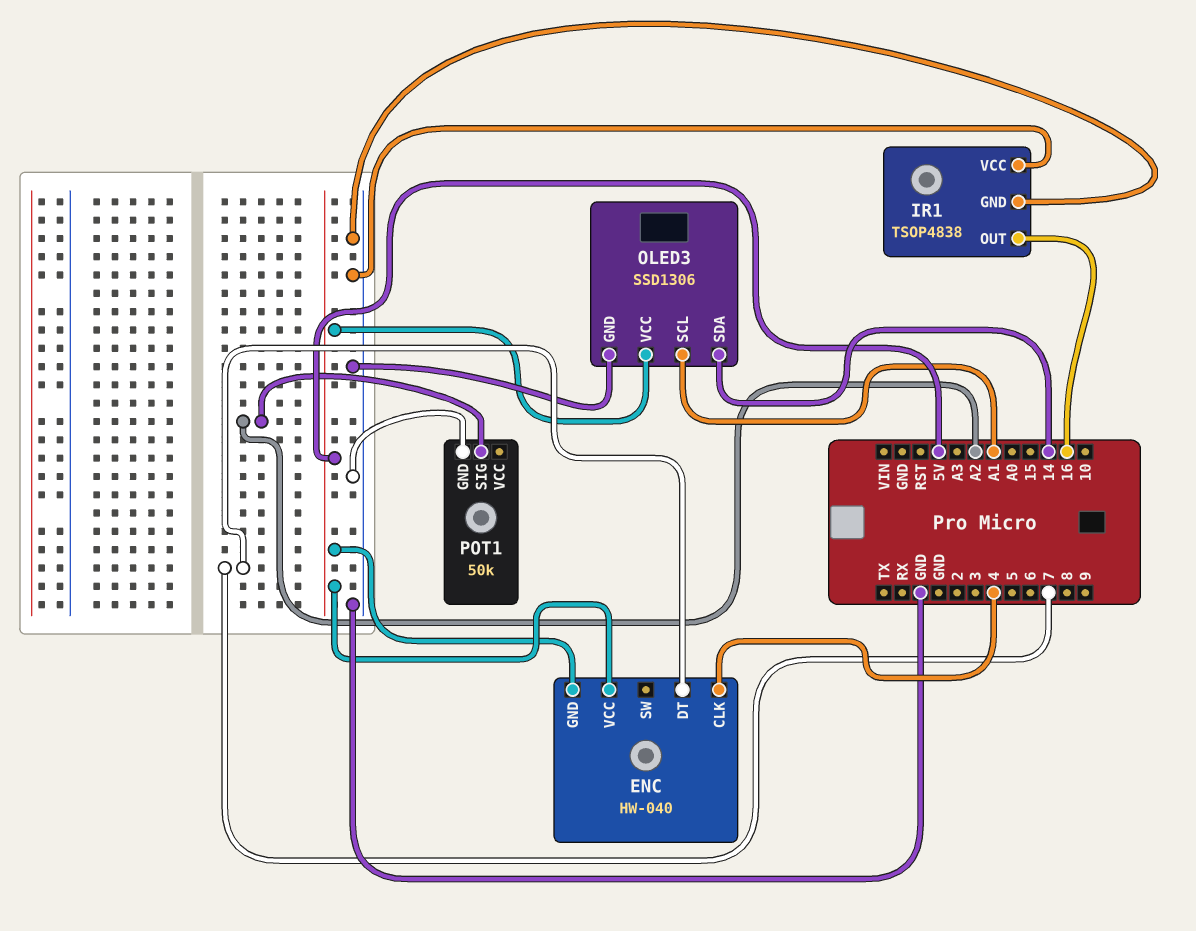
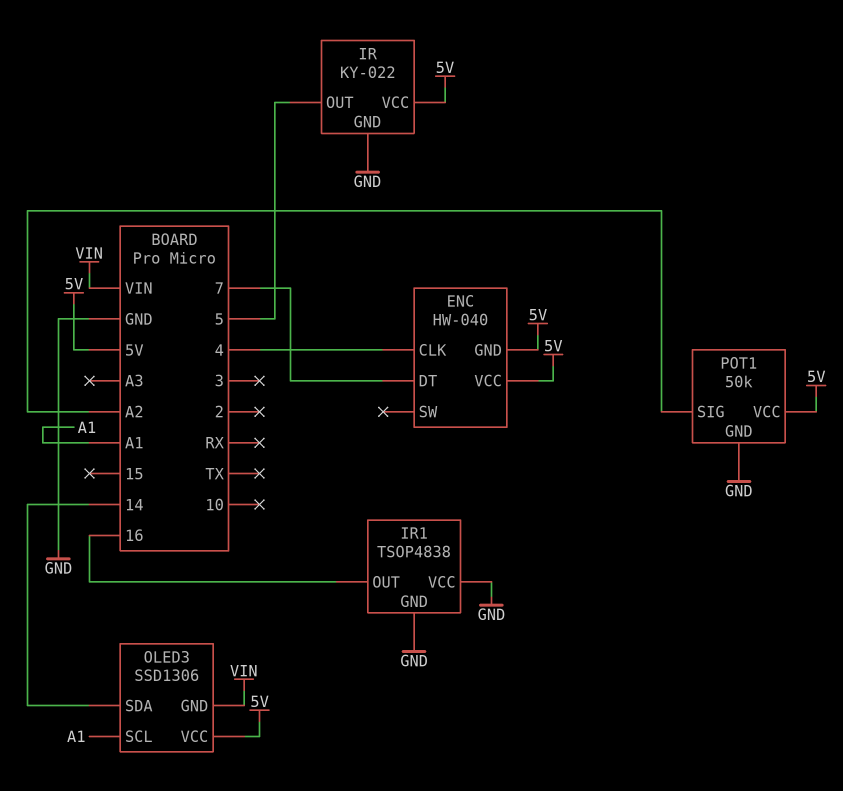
IR: none -> KY-022
IR pin GND: none -> GND
IR pin OUT: none -> 5
IR pin VCC: none -> 5V
OLED3 pin GND: GND -> VIN
POT1 pin VCC: none -> 5V

